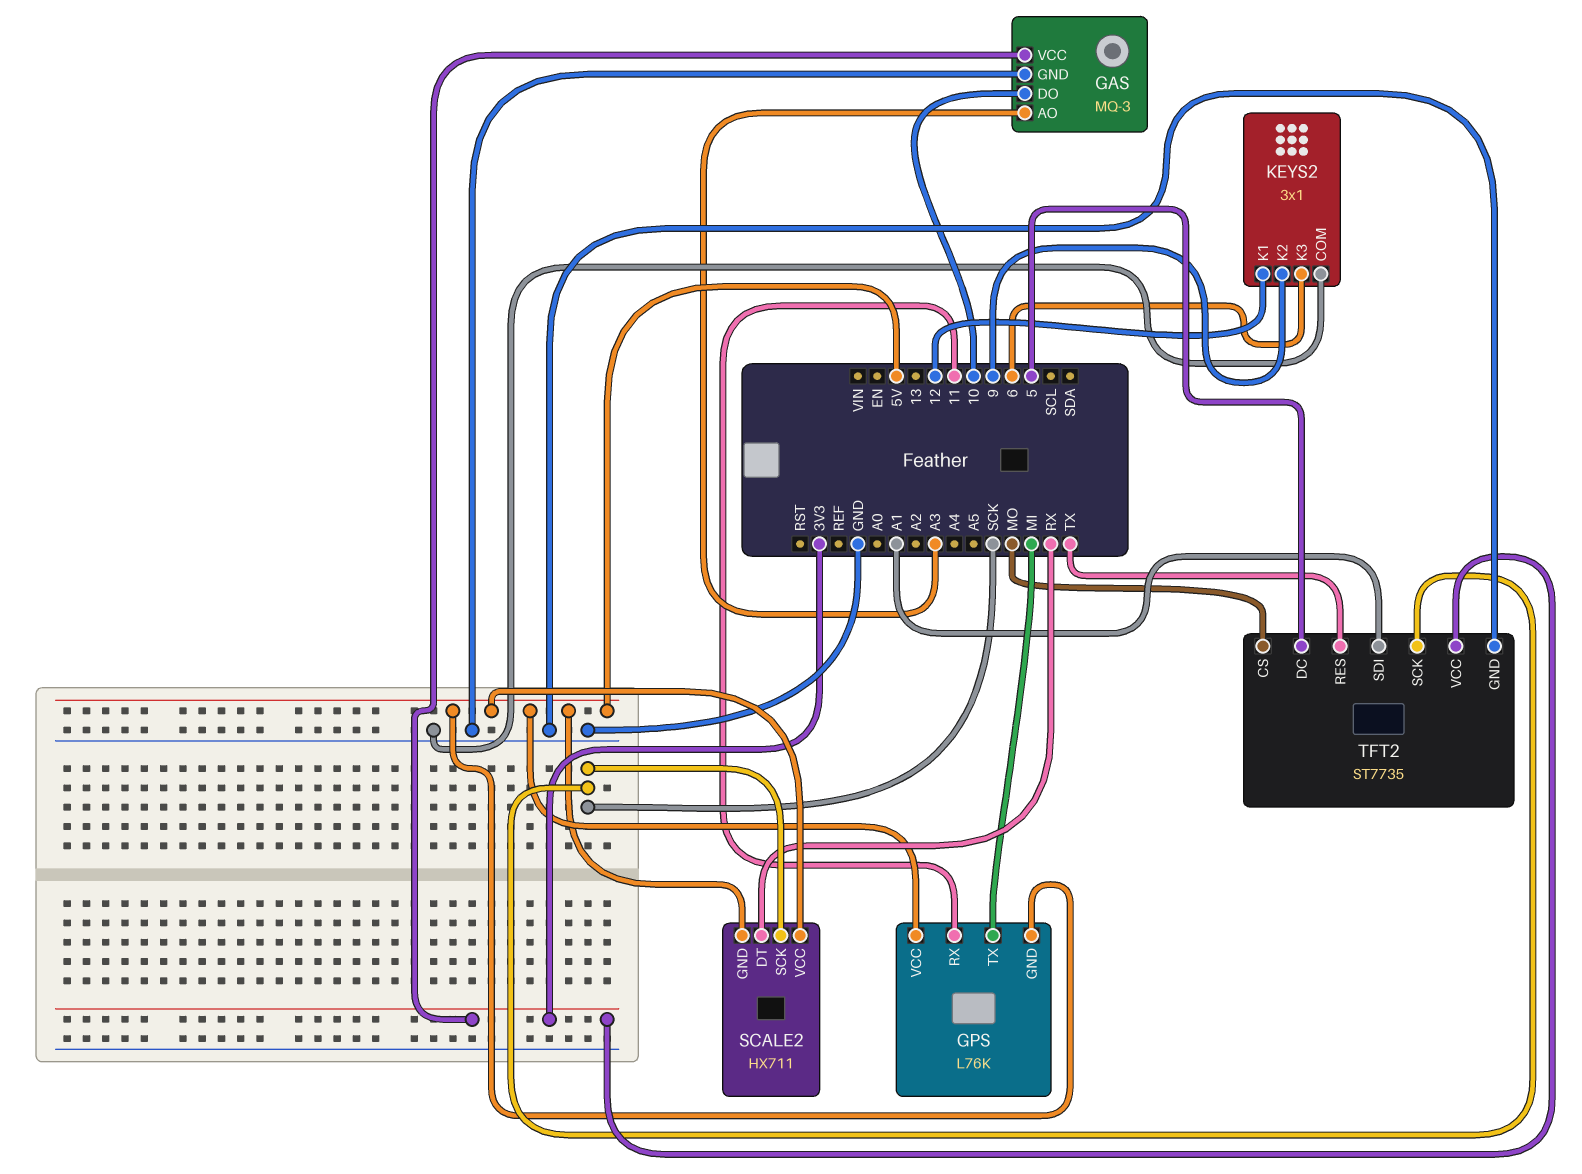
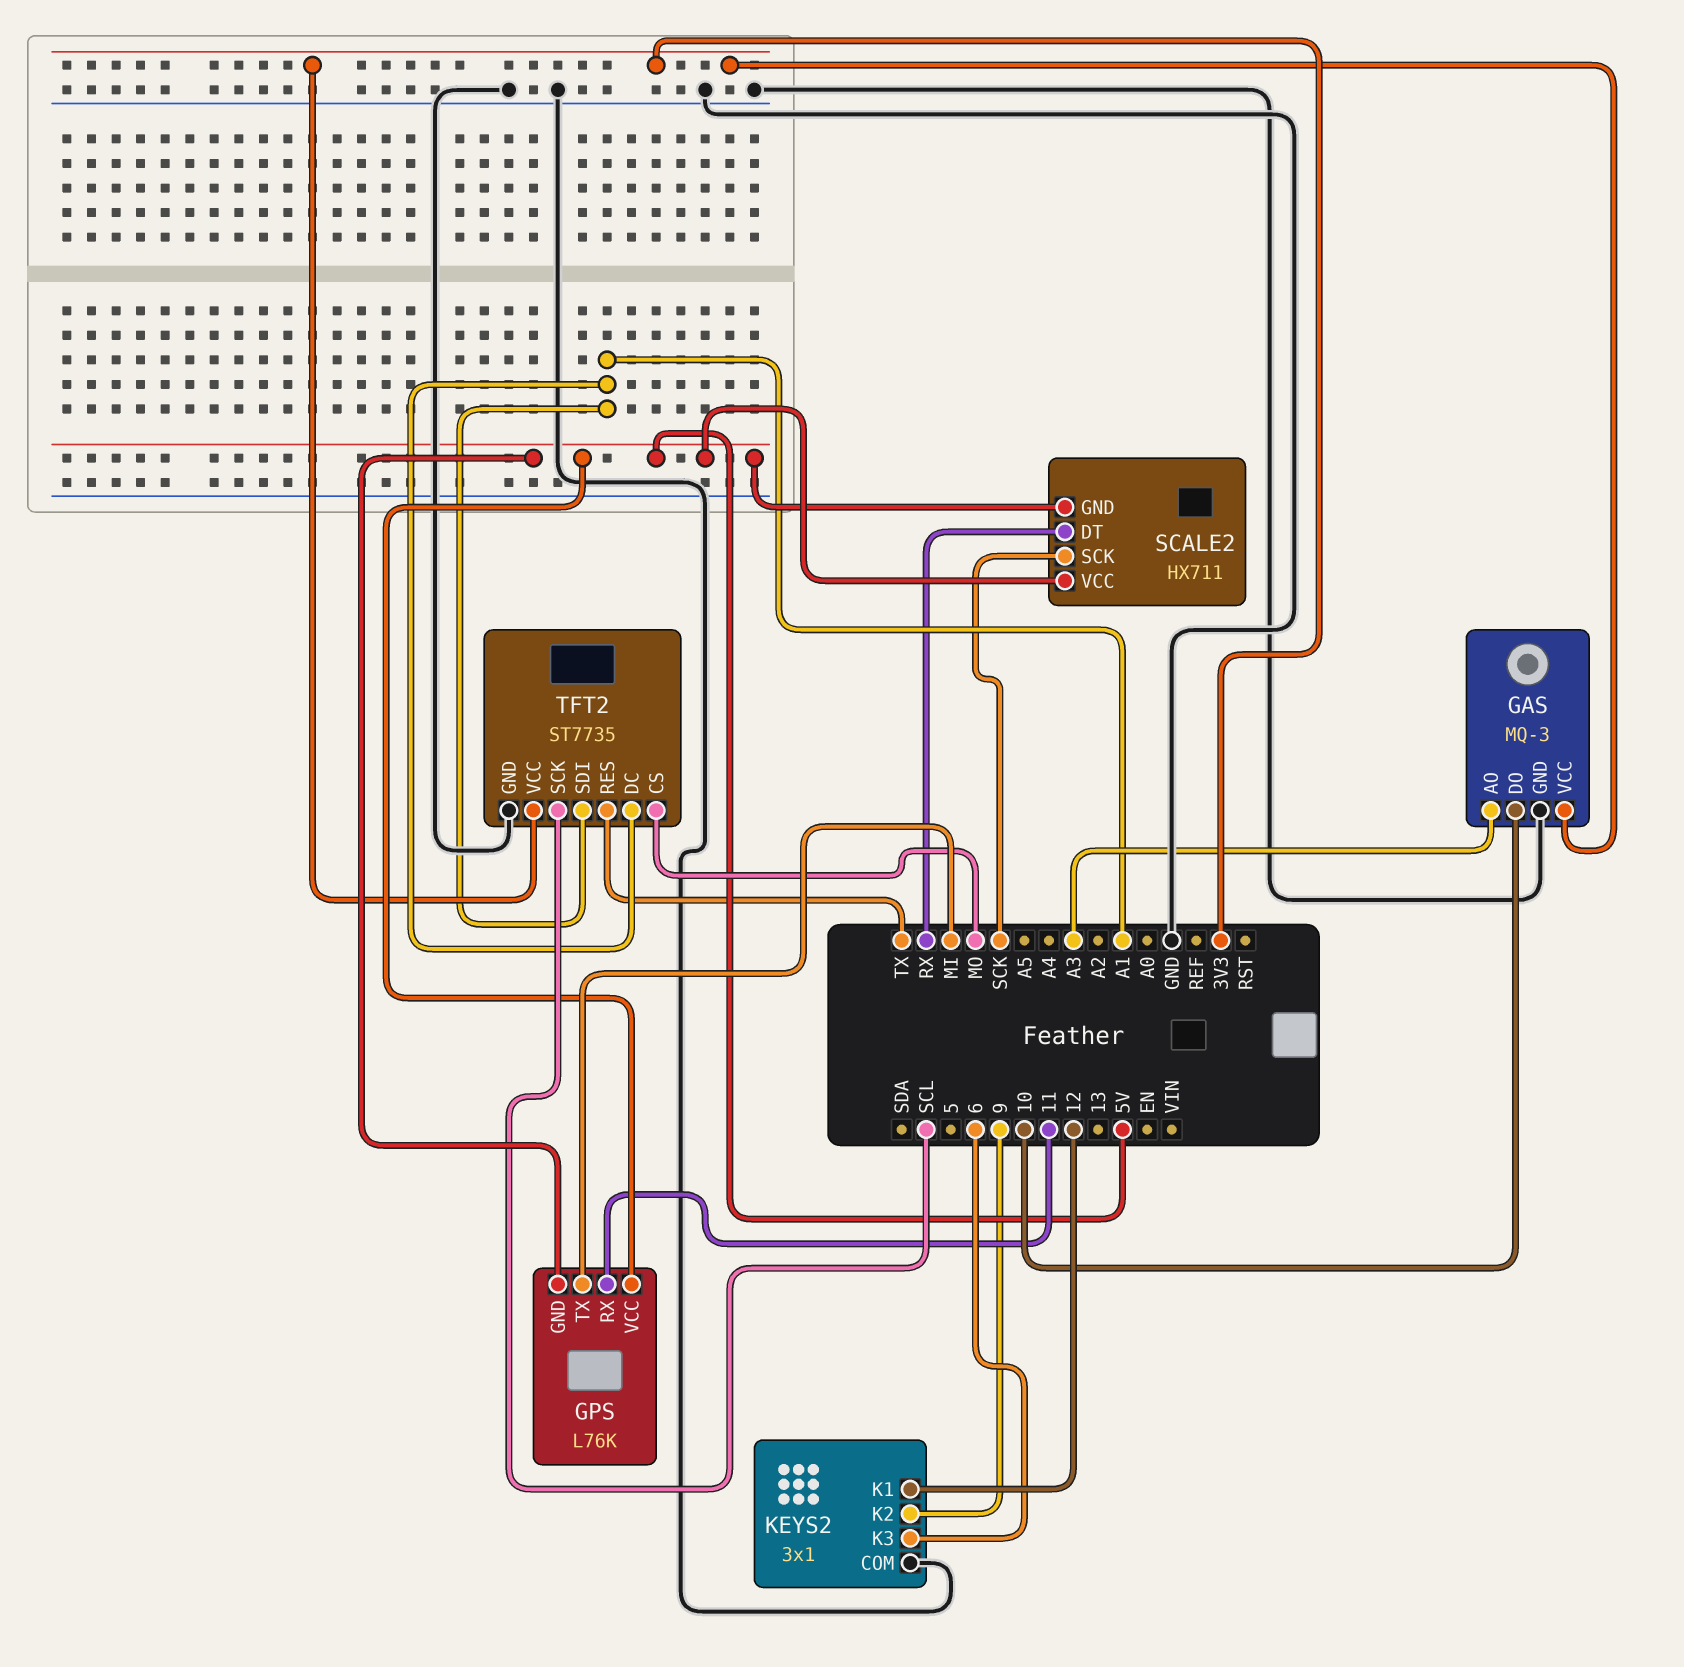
TFT2 pin DC: 5 -> A1
TFT2 pin SCK: SCK -> SCL

